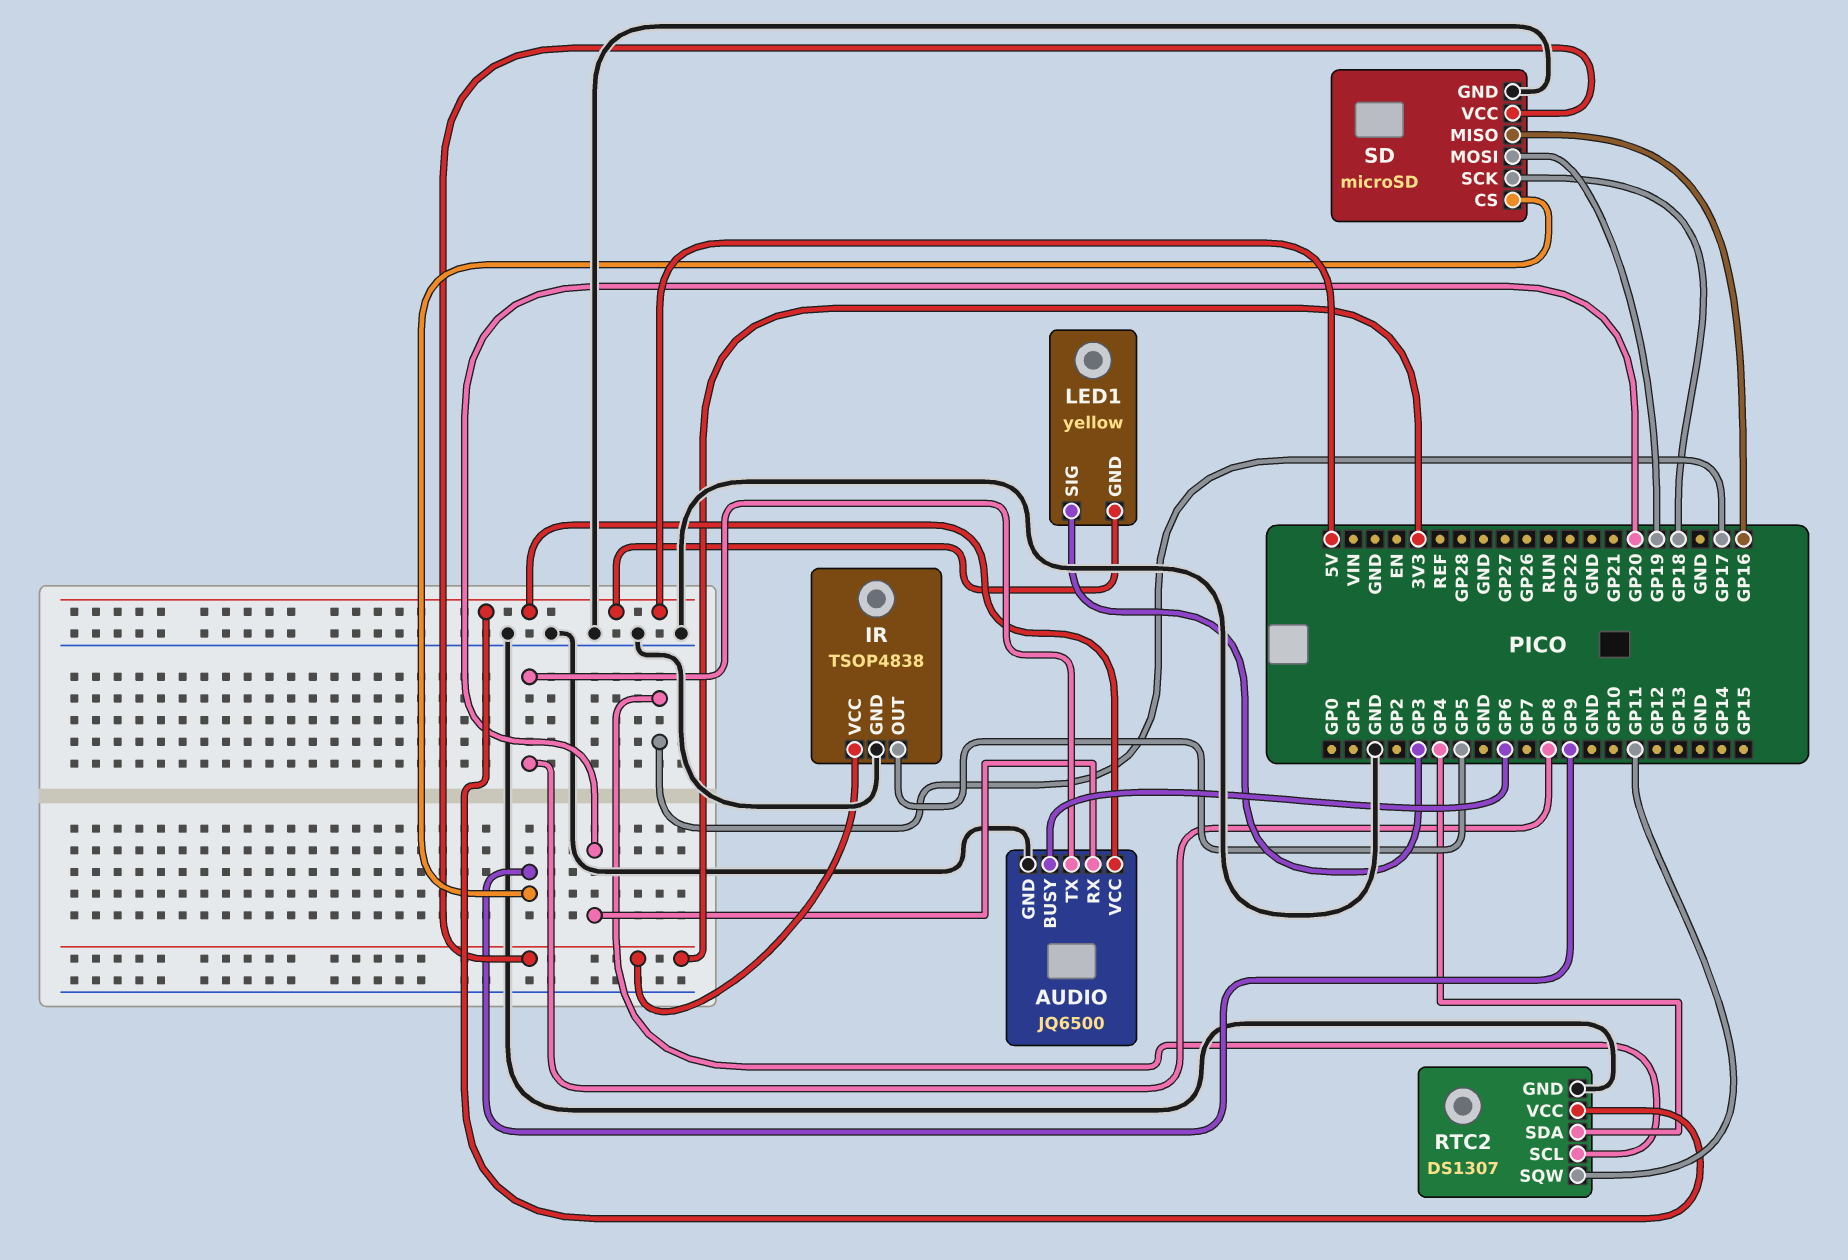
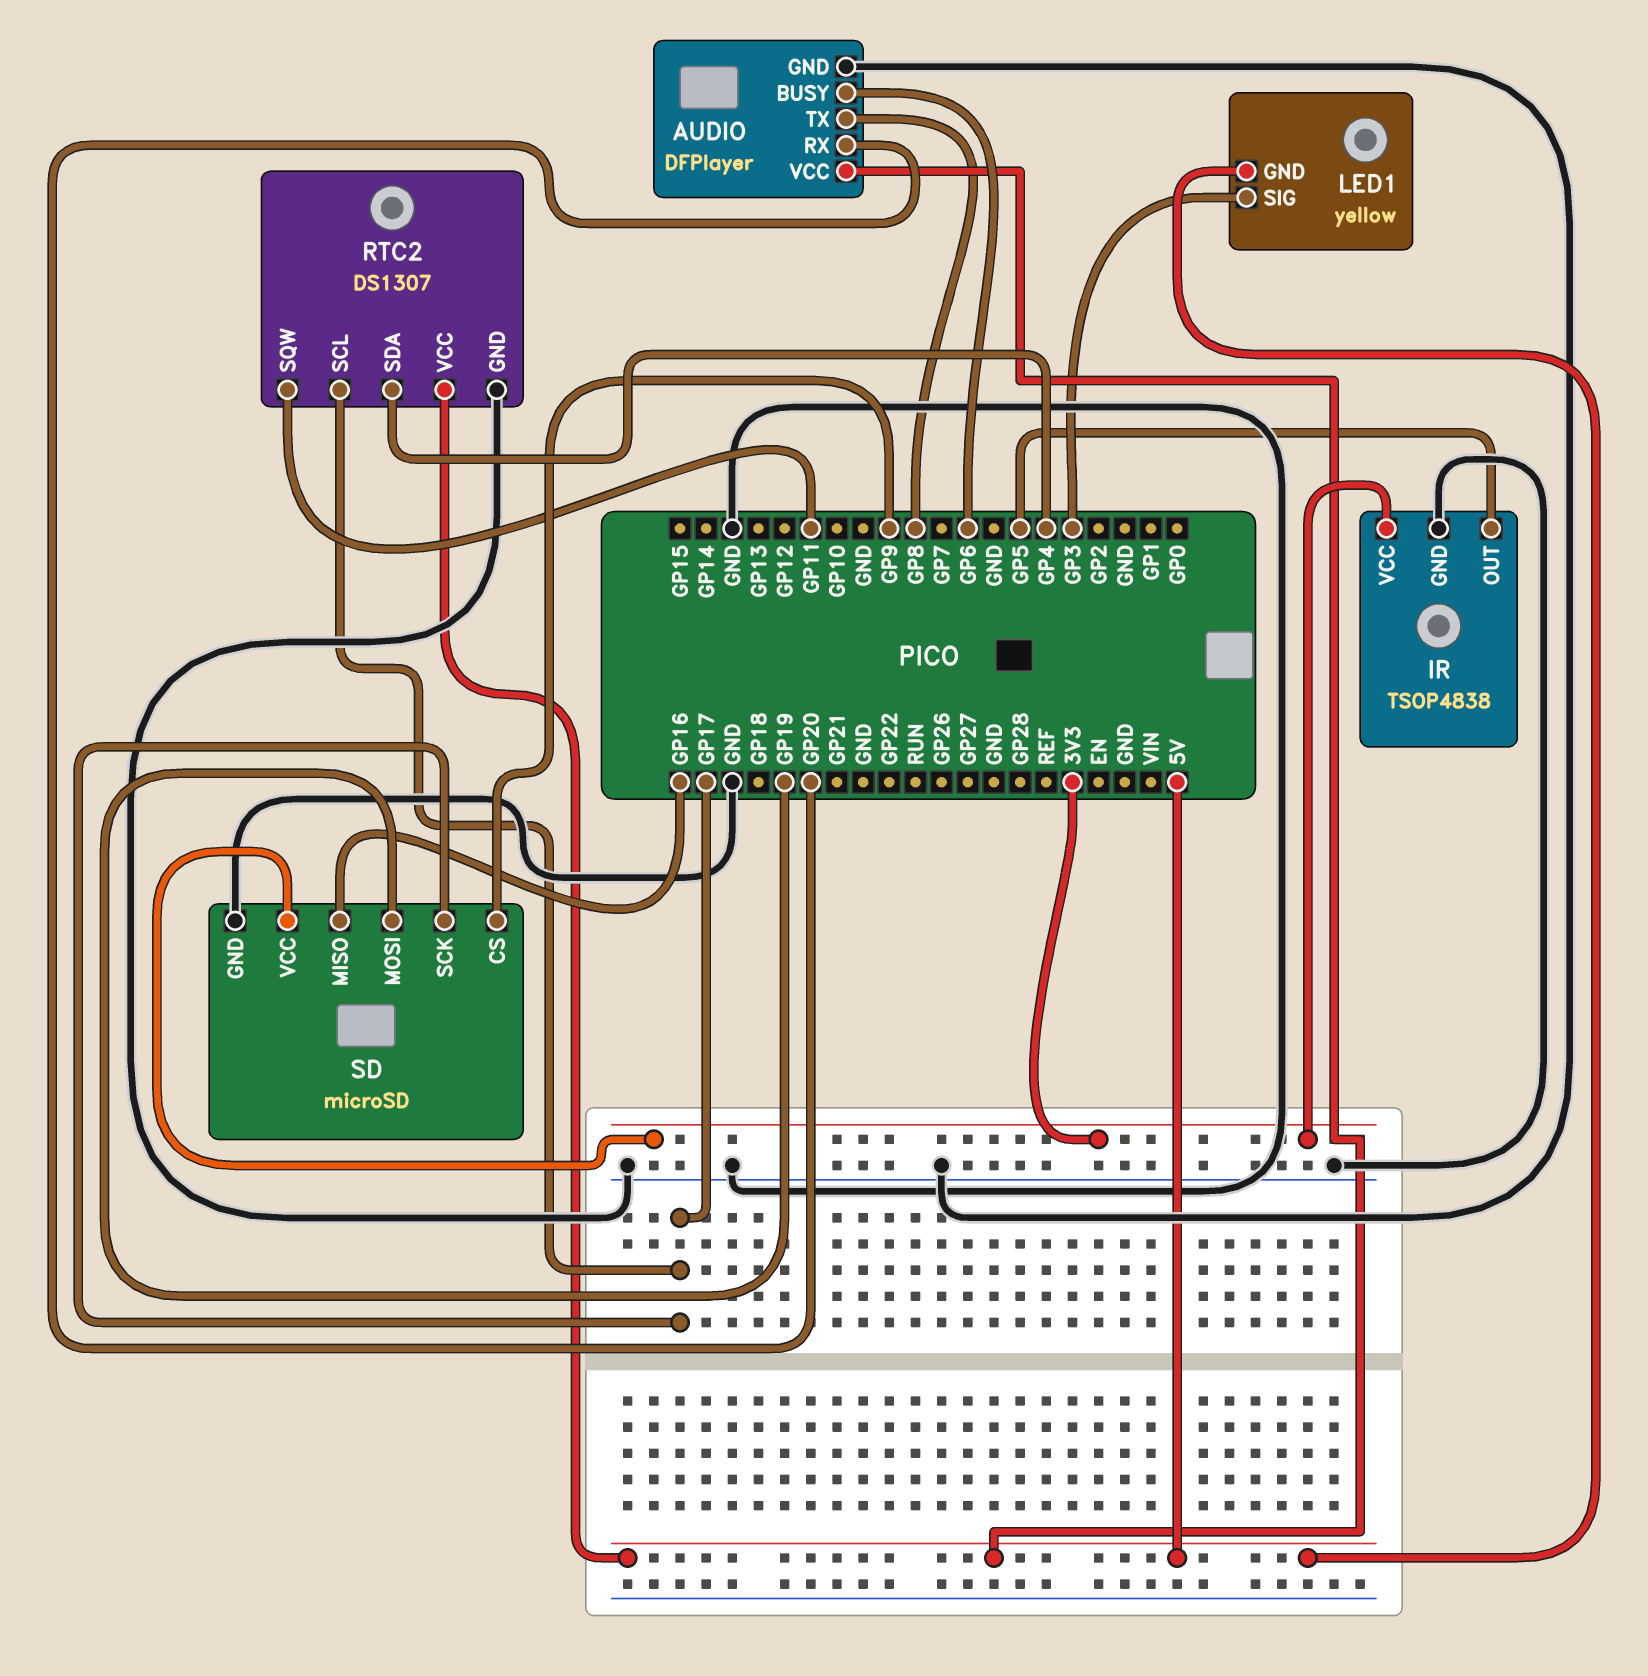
AUDIO: JQ6500 -> DFPlayer
SD pin SCK: GP18 -> GP17

